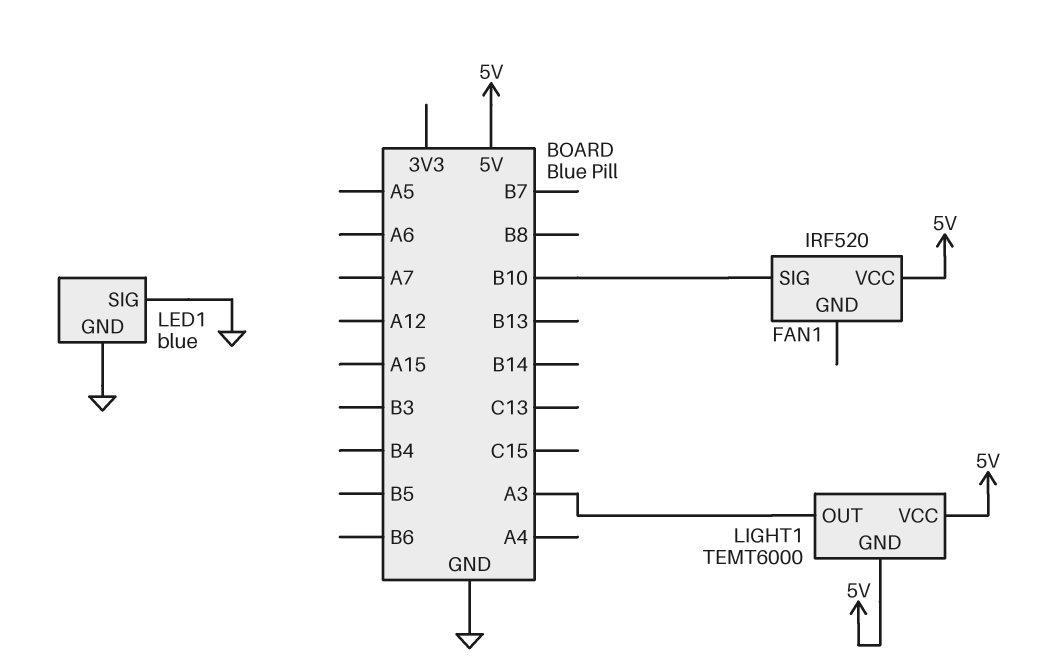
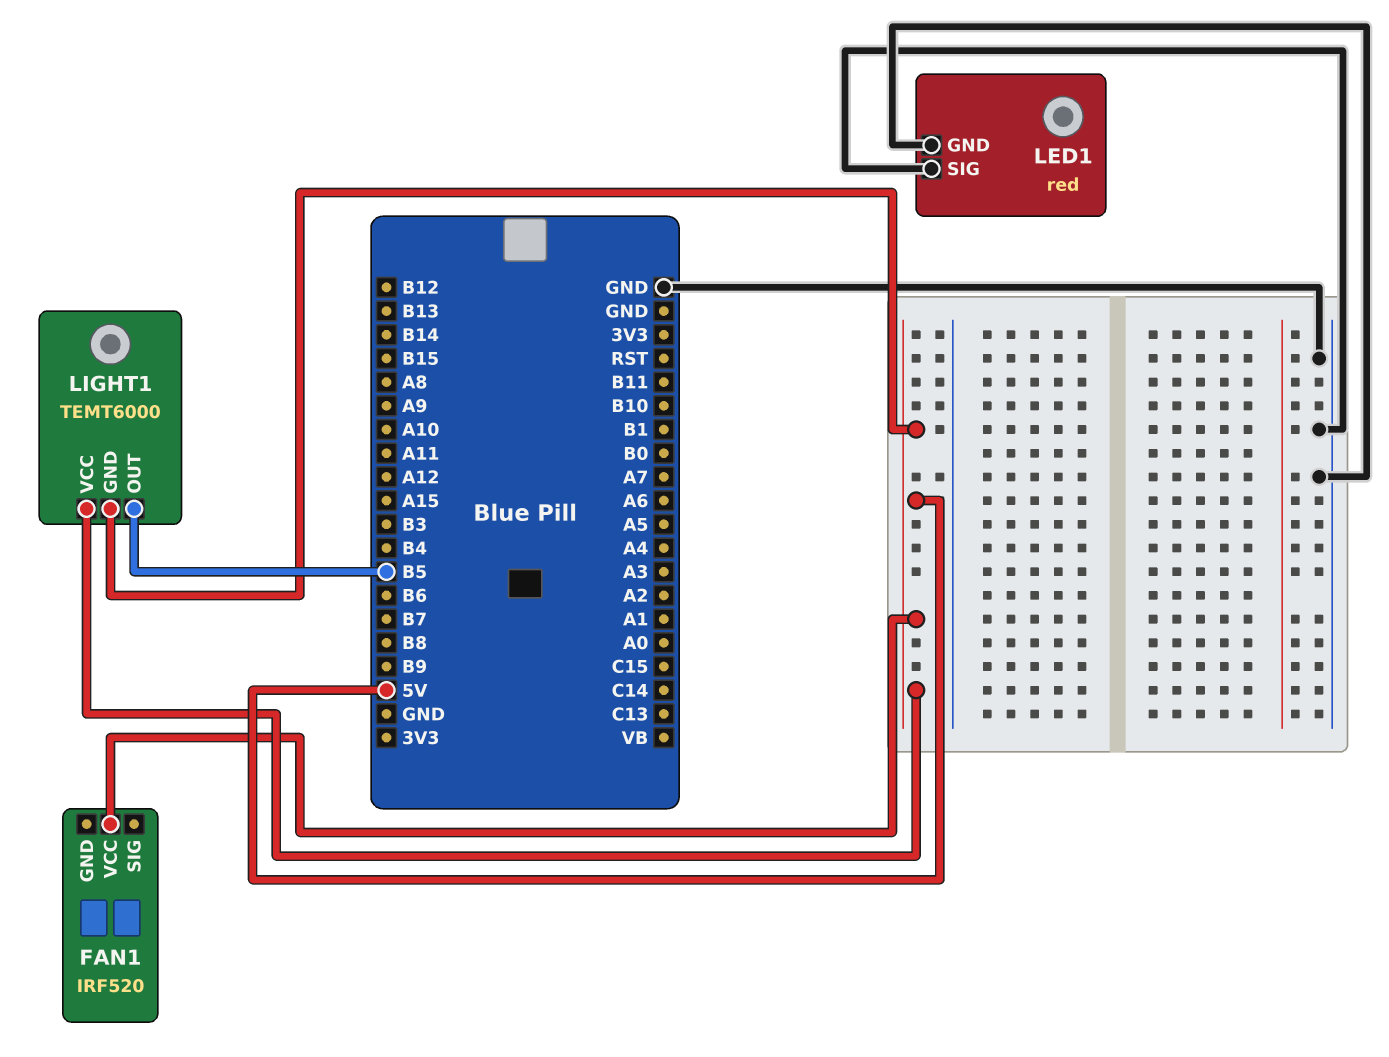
FAN1 pin SIG: B10 -> none
LED1: blue -> red
LIGHT1 pin OUT: A3 -> B5

